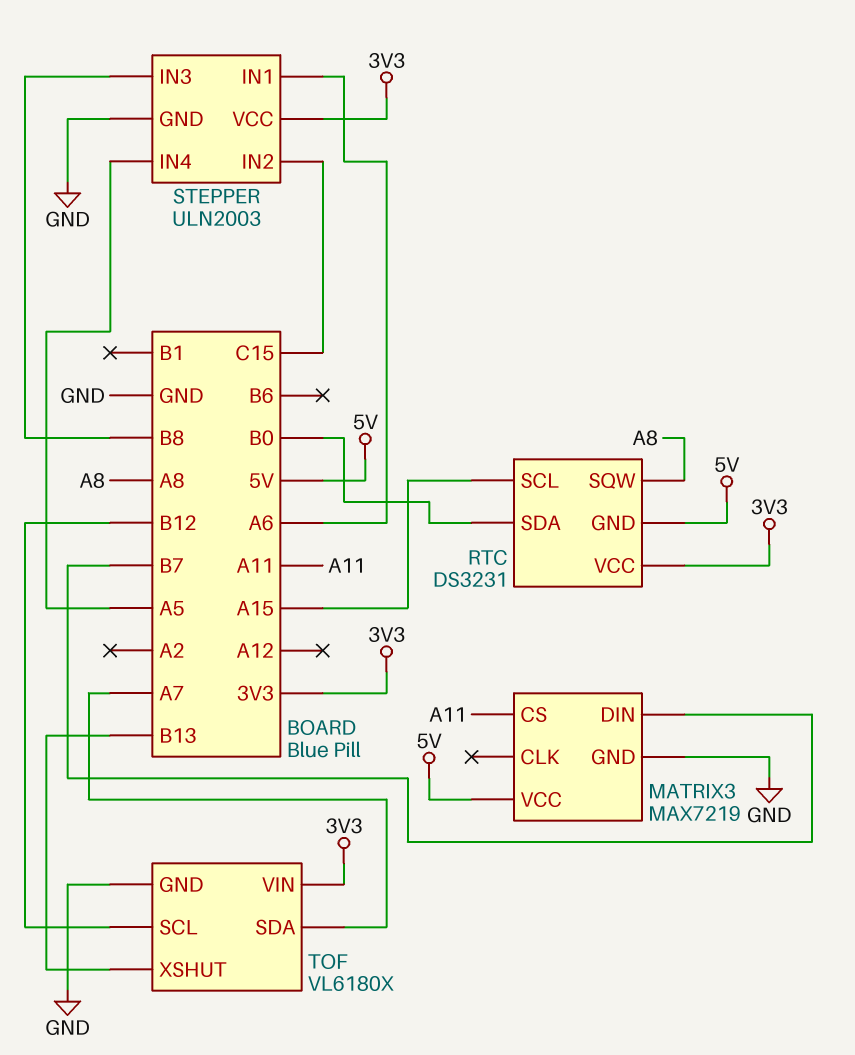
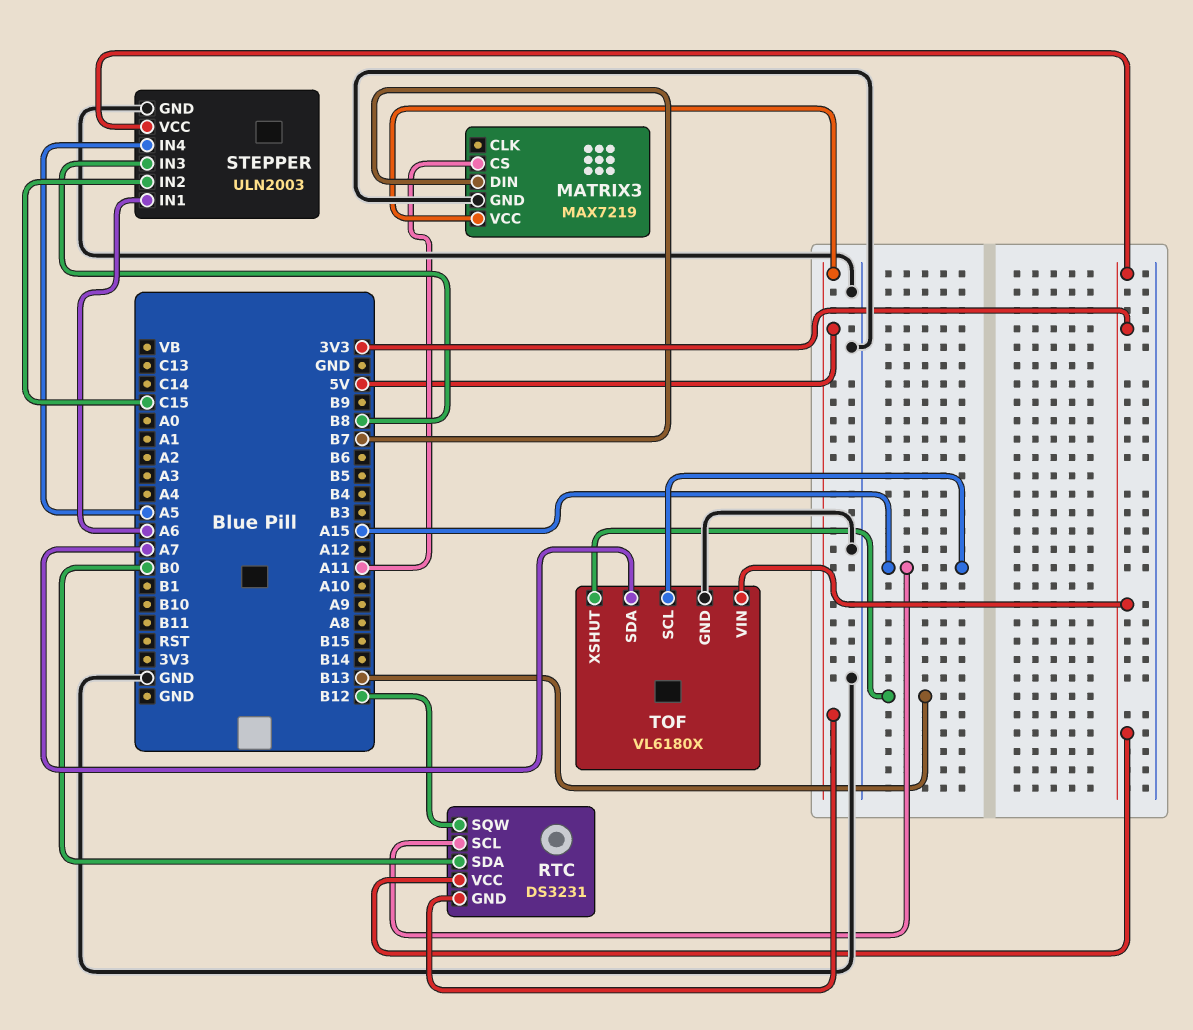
RTC pin SQW: A8 -> B12
TOF pin SCL: B12 -> A15

